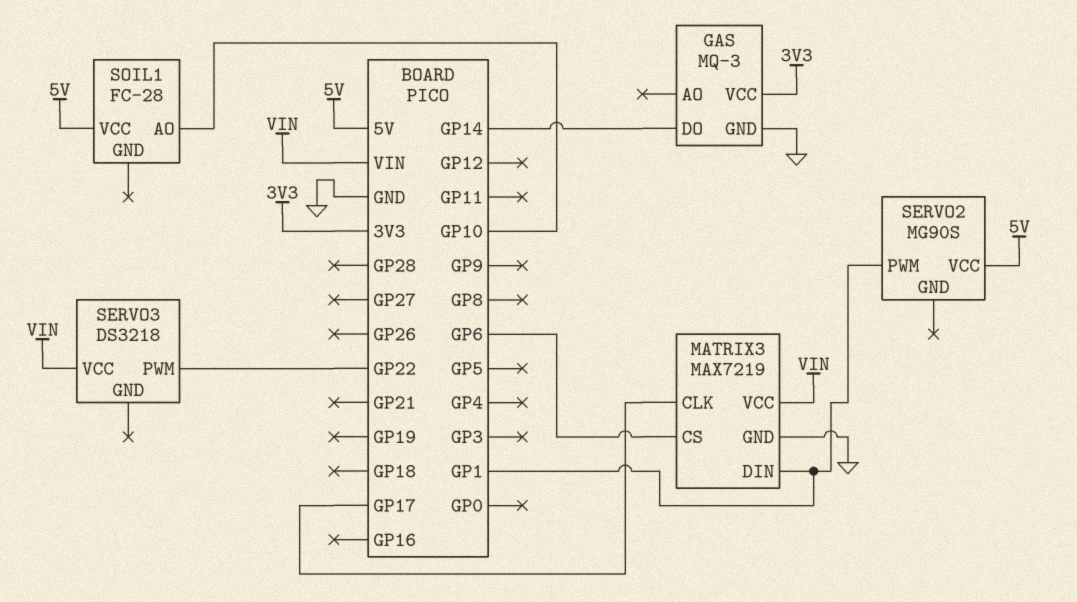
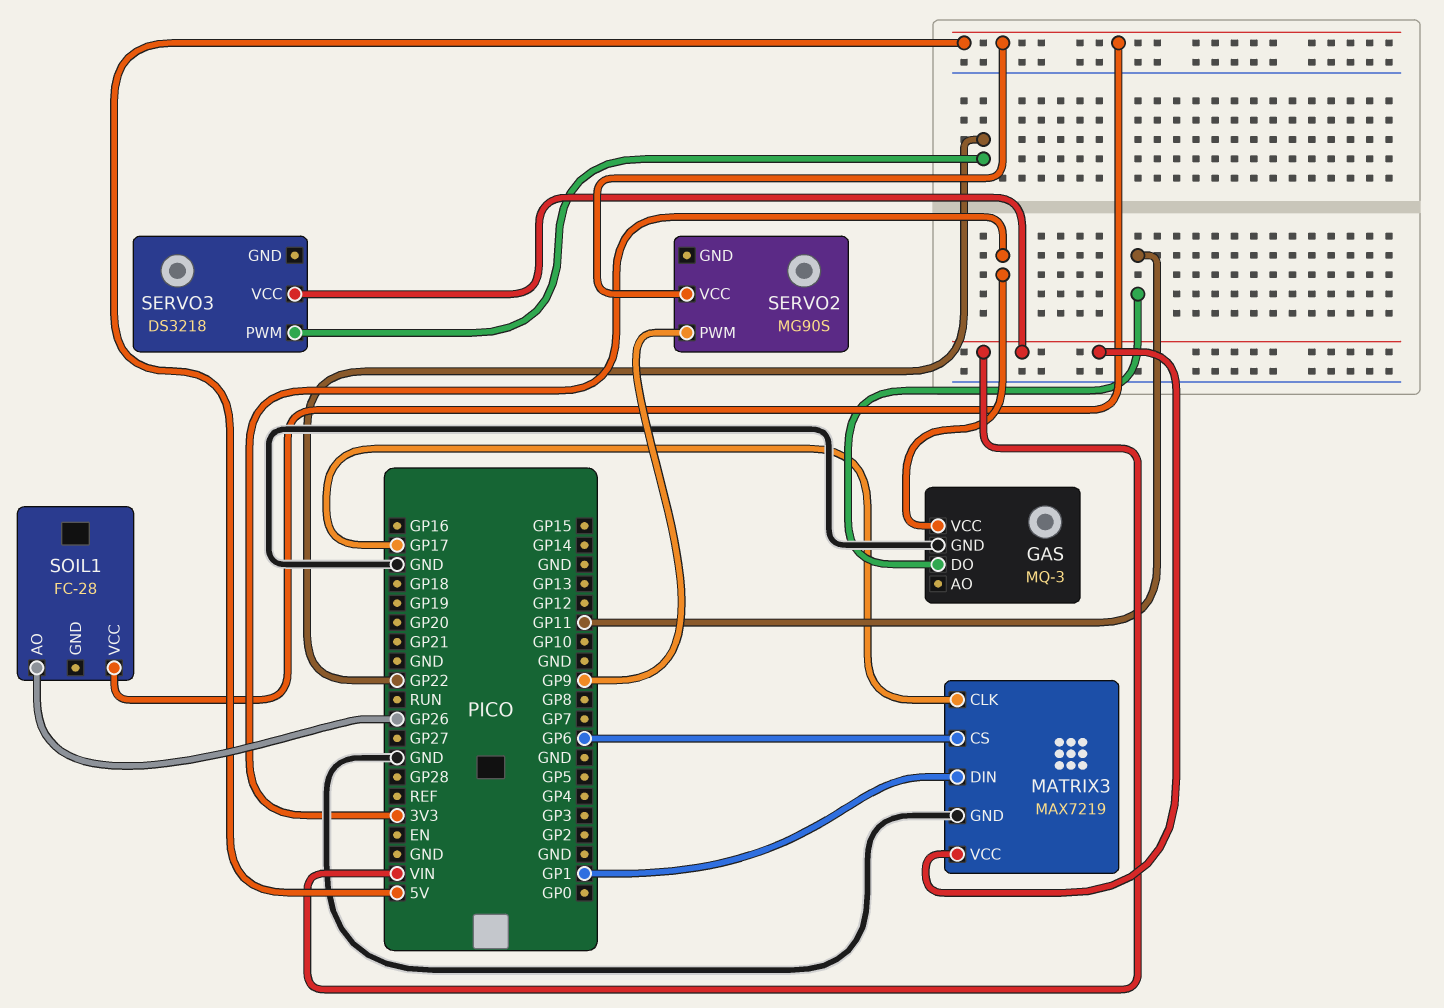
GAS pin DO: GP14 -> GP11
SERVO2 pin PWM: GP1 -> GP9
SOIL1 pin AO: GP10 -> GP26

